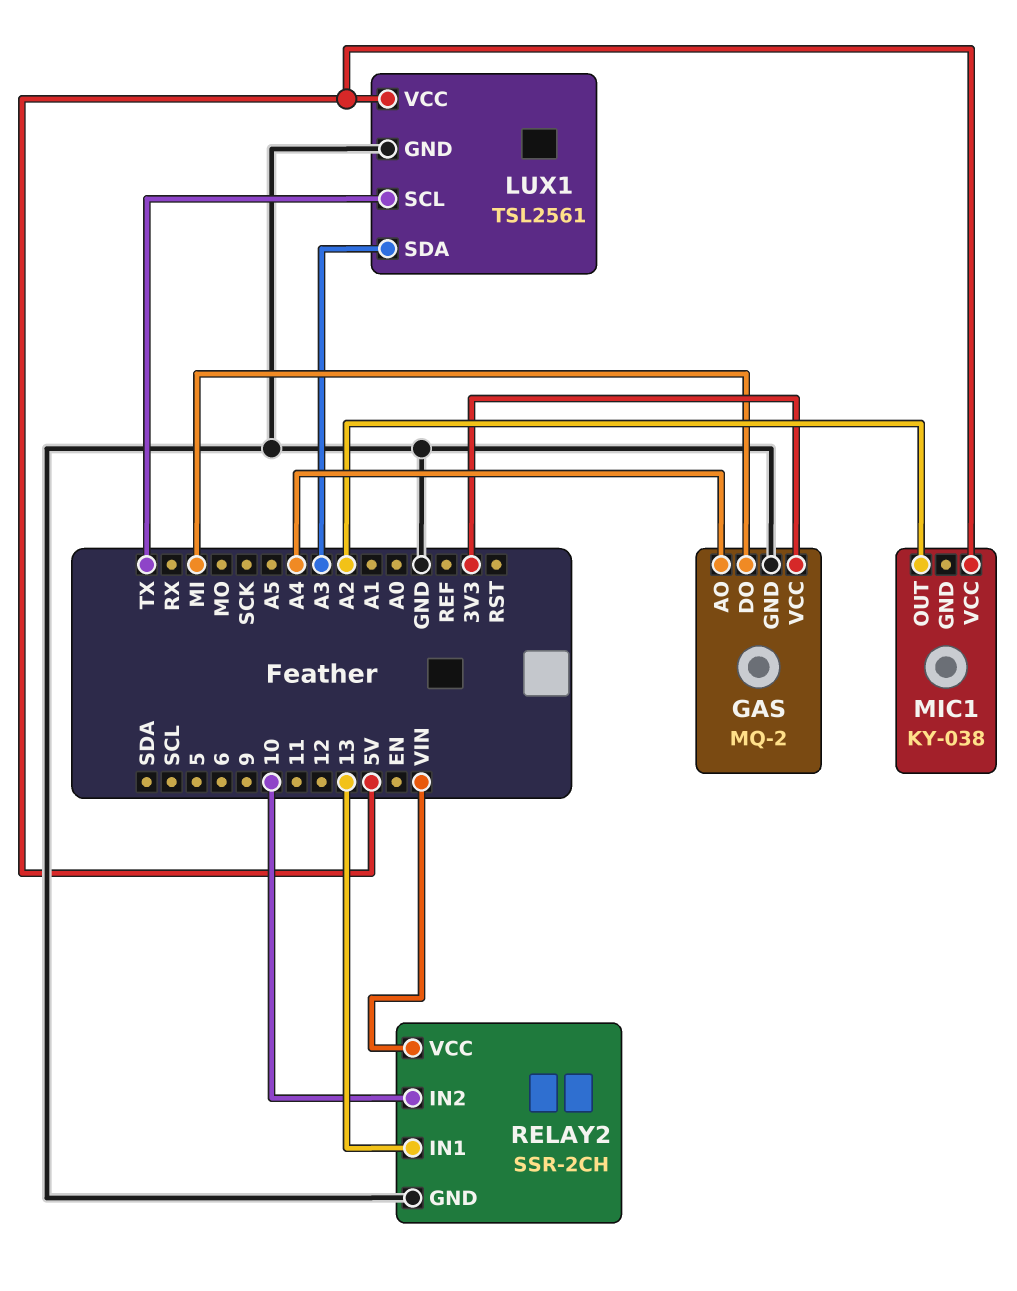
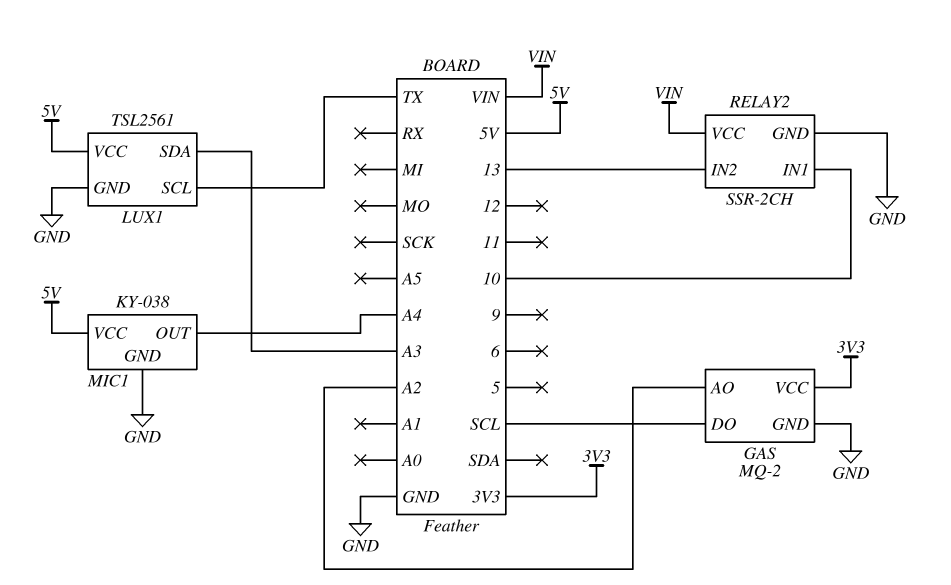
GAS pin AO: A4 -> A2
GAS pin DO: MI -> SCL
MIC1 pin GND: none -> GND
MIC1 pin OUT: A2 -> A4
RELAY2 pin IN1: 13 -> 10
RELAY2 pin IN2: 10 -> 13

